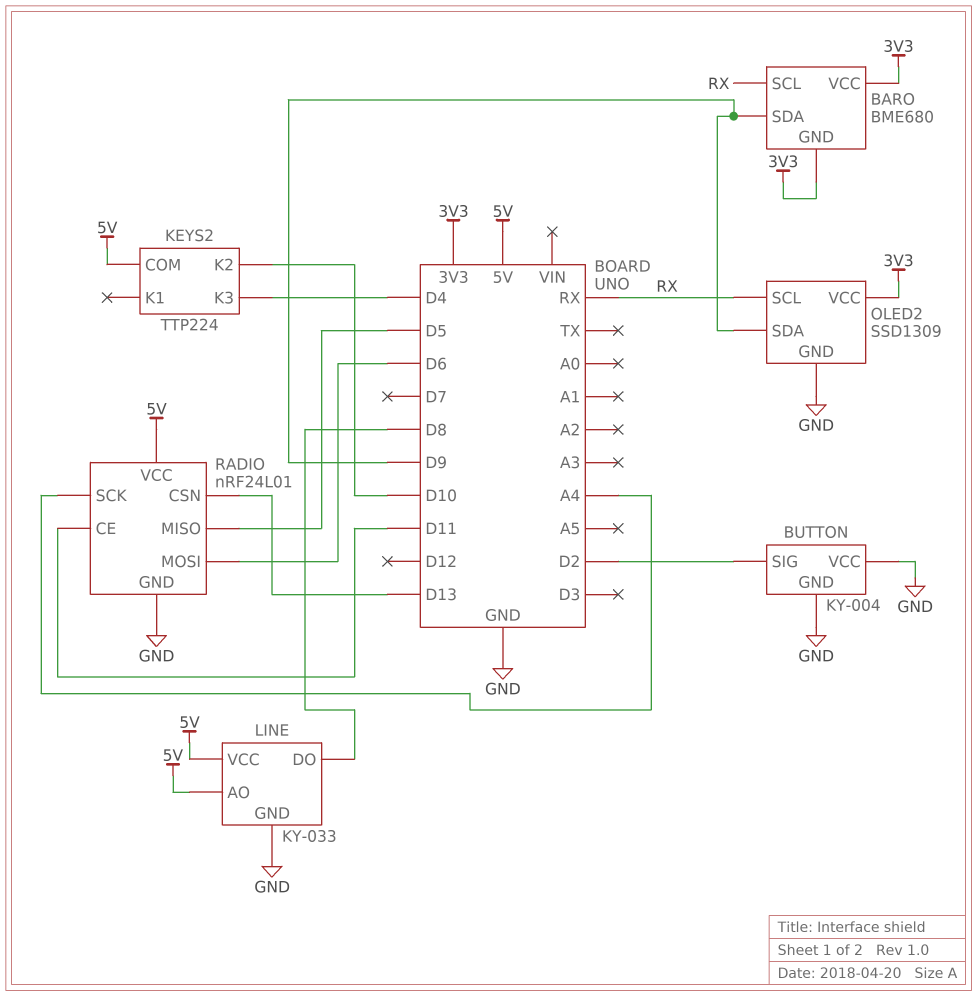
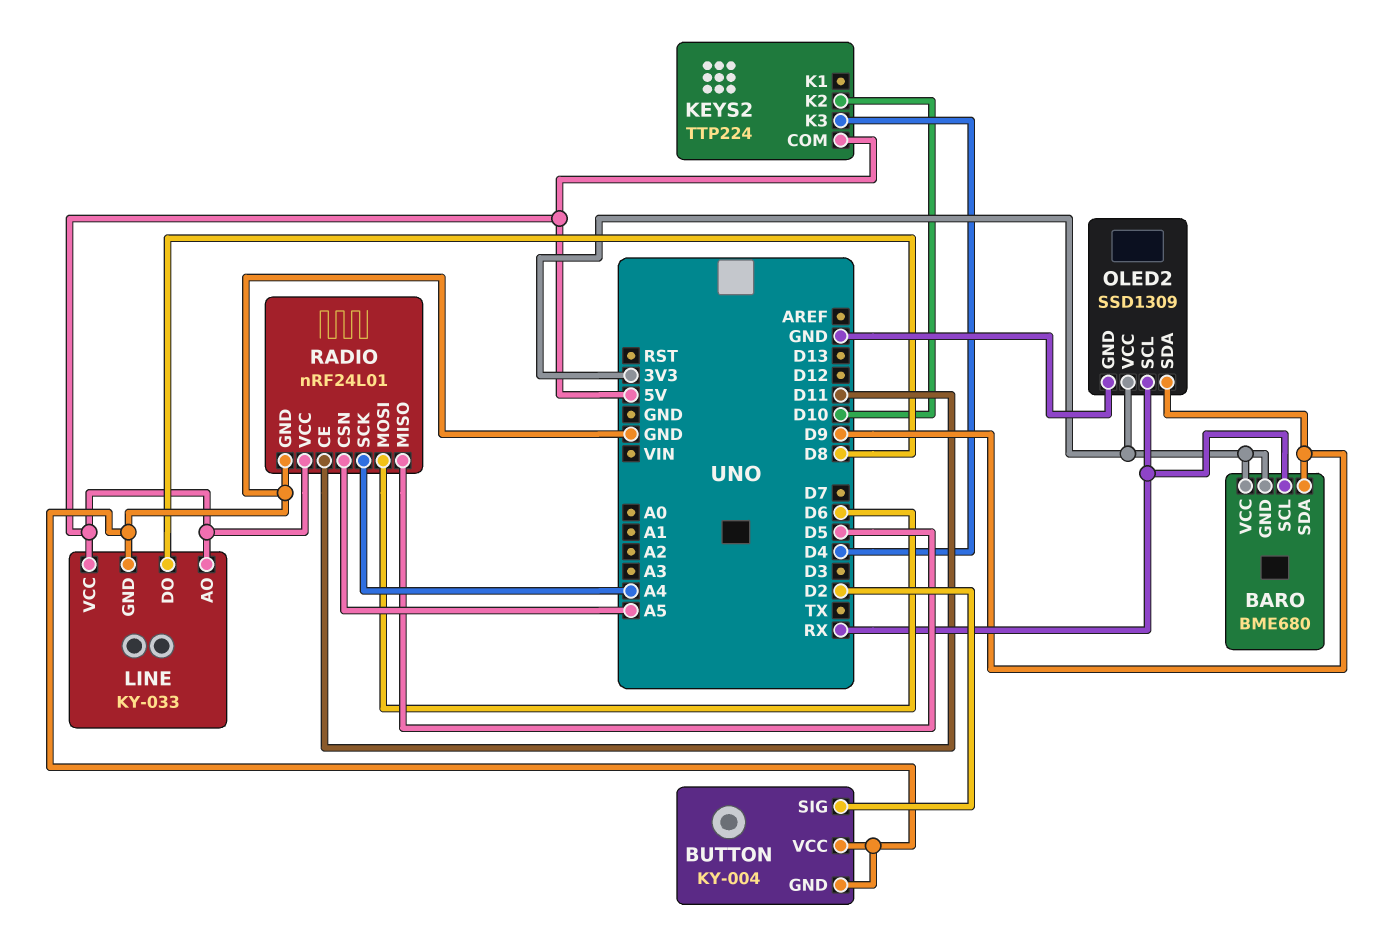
RADIO pin CSN: D13 -> A5

